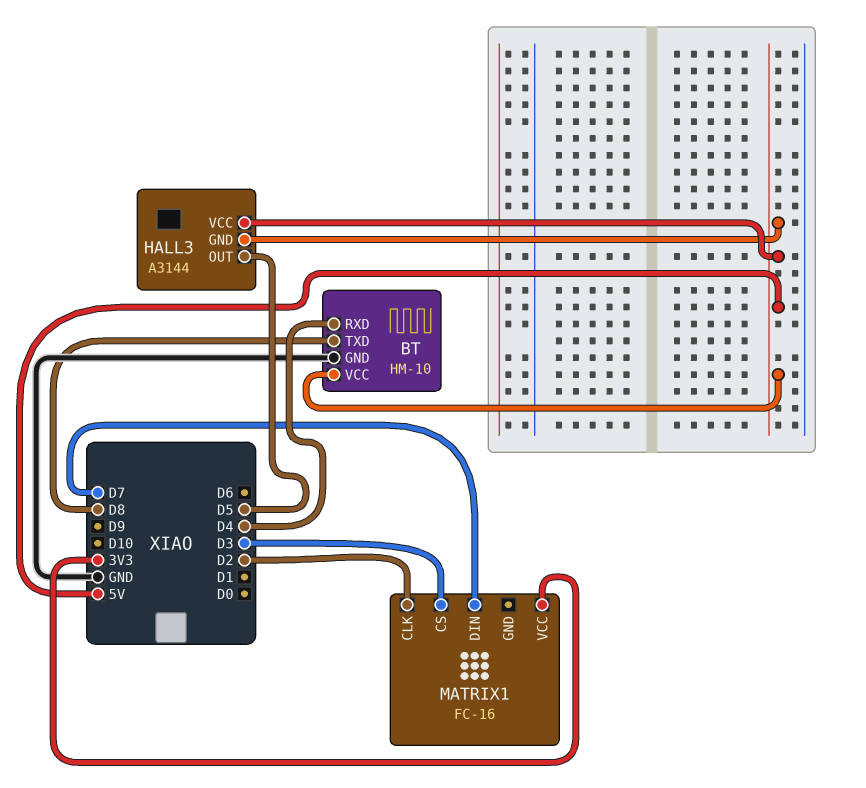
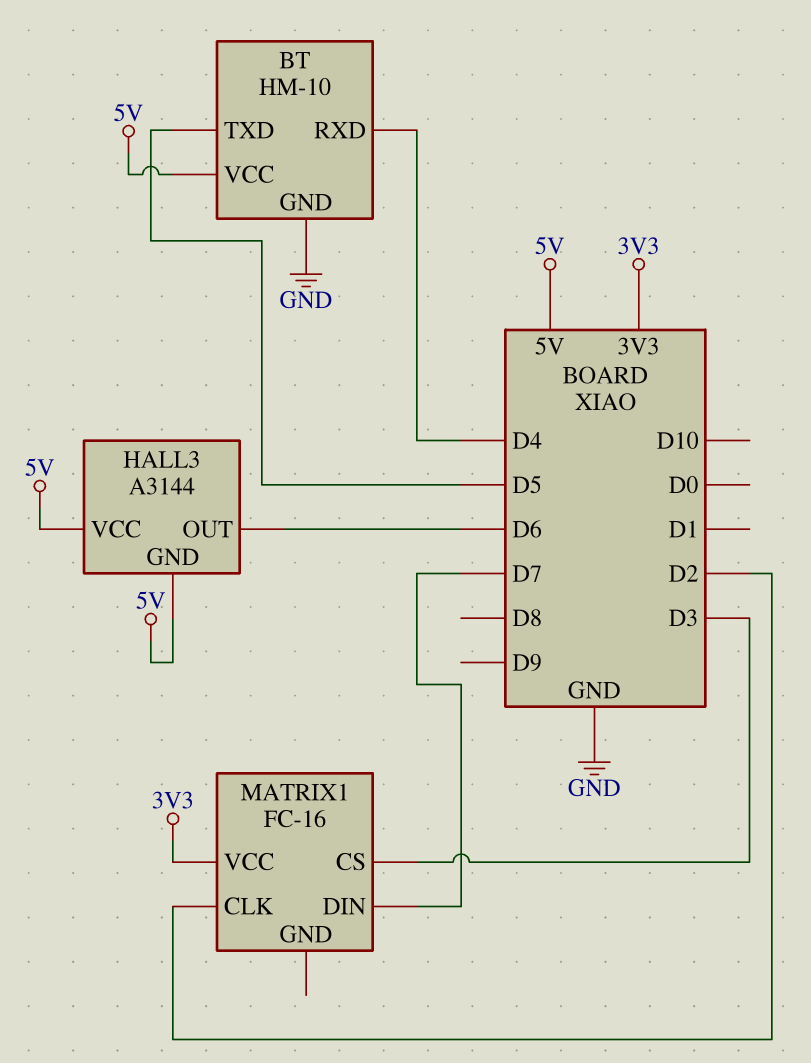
BT pin TXD: D8 -> D5
HALL3 pin OUT: D5 -> D6

